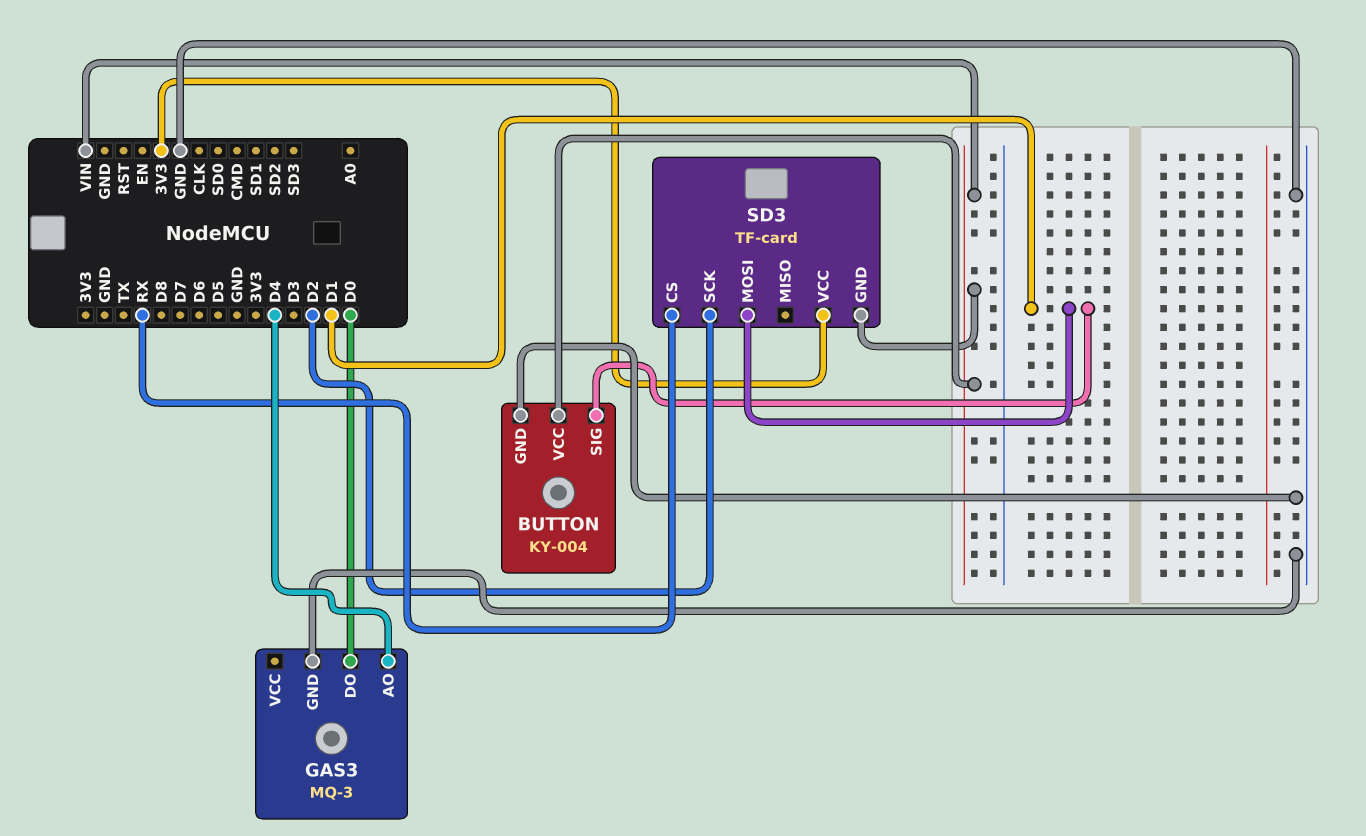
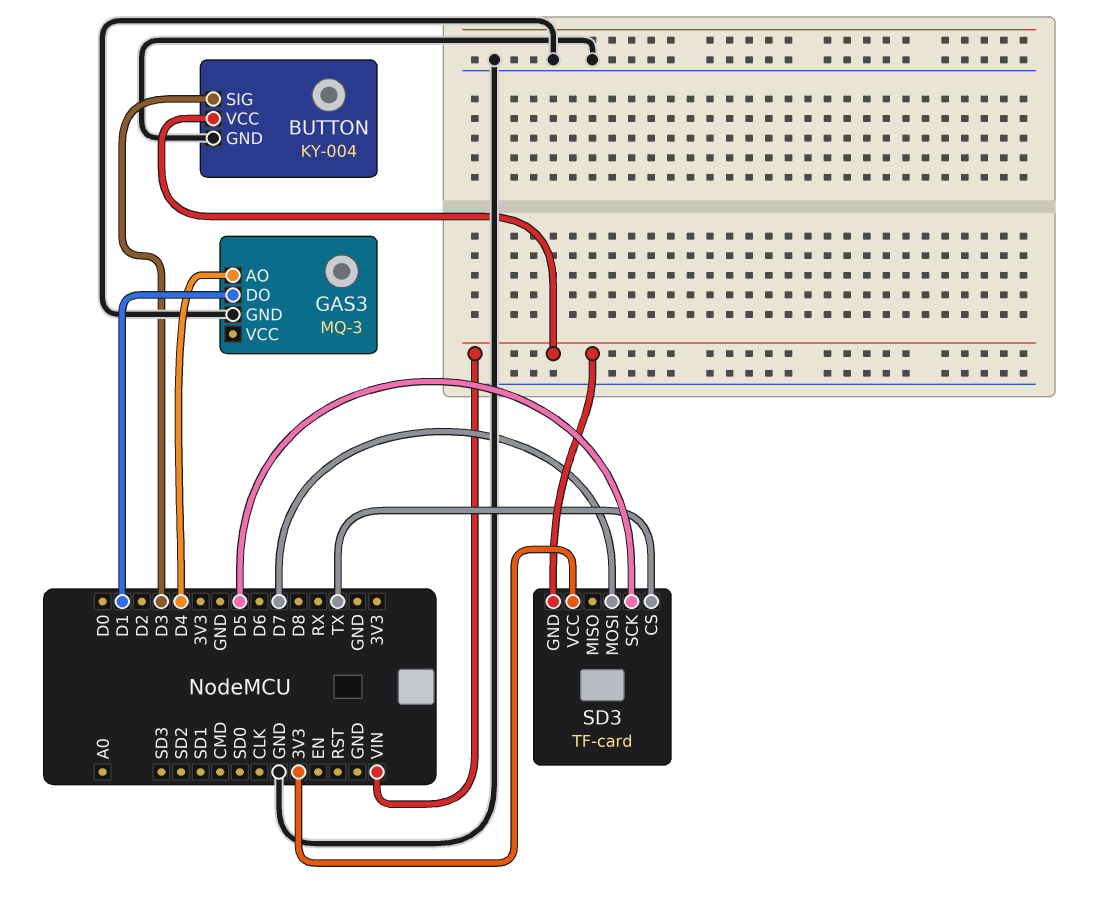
BUTTON pin SIG: D1 -> D3
GAS3 pin DO: D0 -> D1
SD3 pin CS: RX -> TX
SD3 pin MOSI: D1 -> D7
SD3 pin SCK: D2 -> D5

